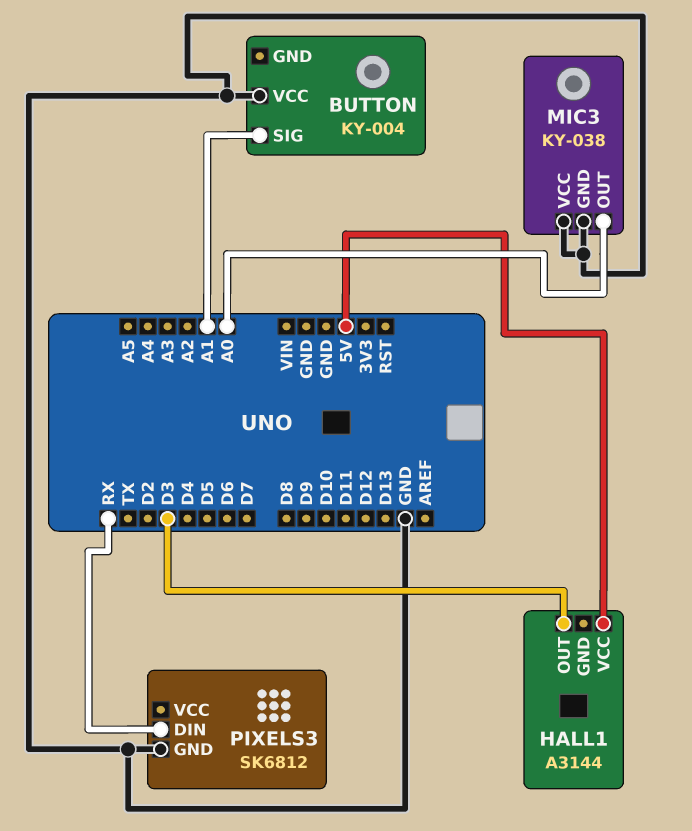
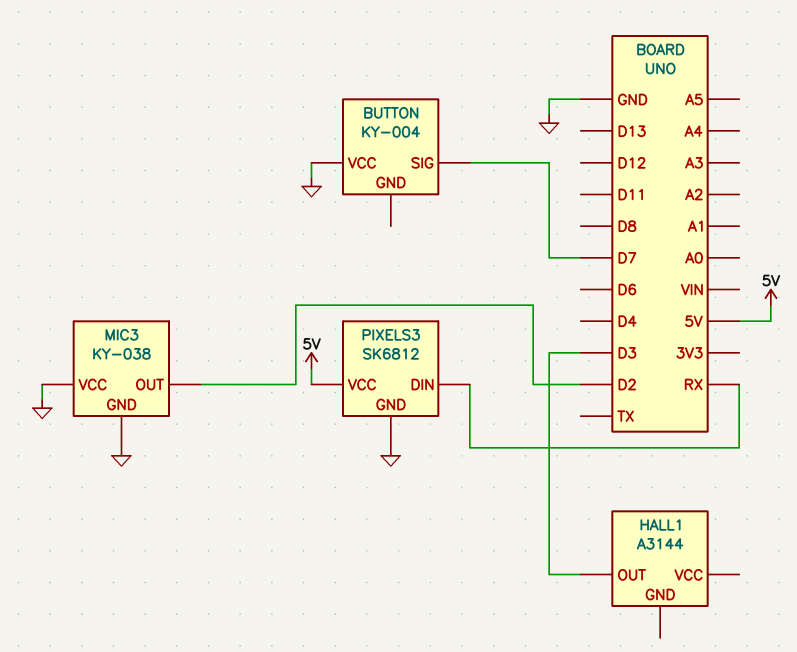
BUTTON pin SIG: A1 -> D7
HALL1 pin VCC: 5V -> none
MIC3 pin OUT: A0 -> D2
PIXELS3 pin VCC: none -> 5V

